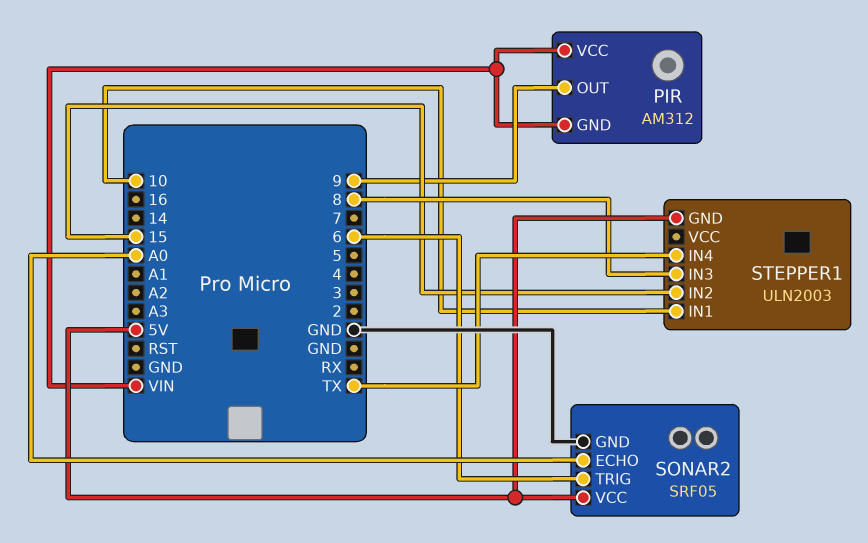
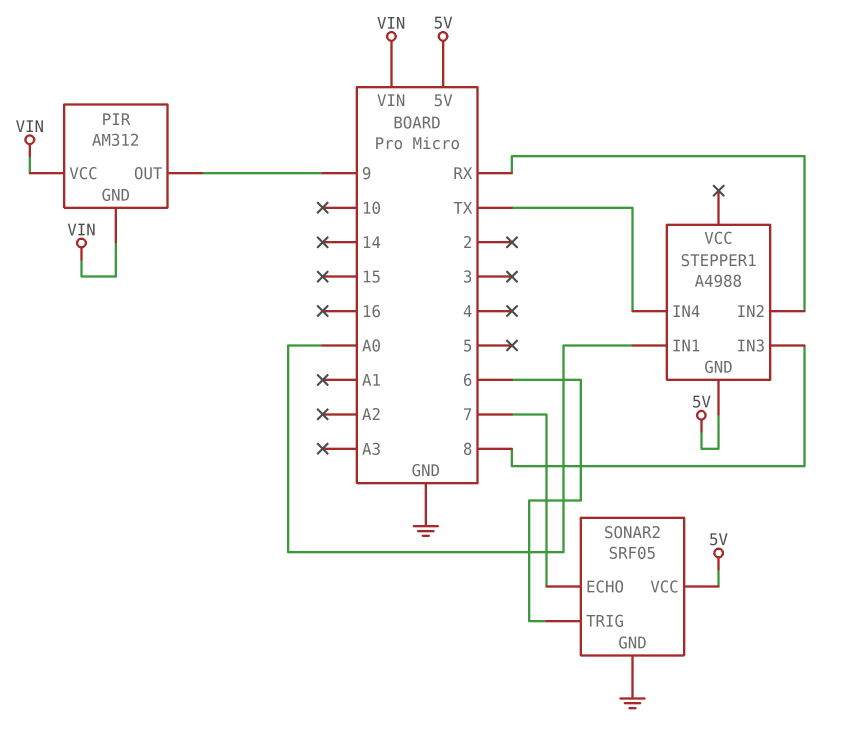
SONAR2 pin ECHO: A0 -> 7
STEPPER1: ULN2003 -> A4988
STEPPER1 pin IN1: 10 -> A0
STEPPER1 pin IN2: 15 -> RX

